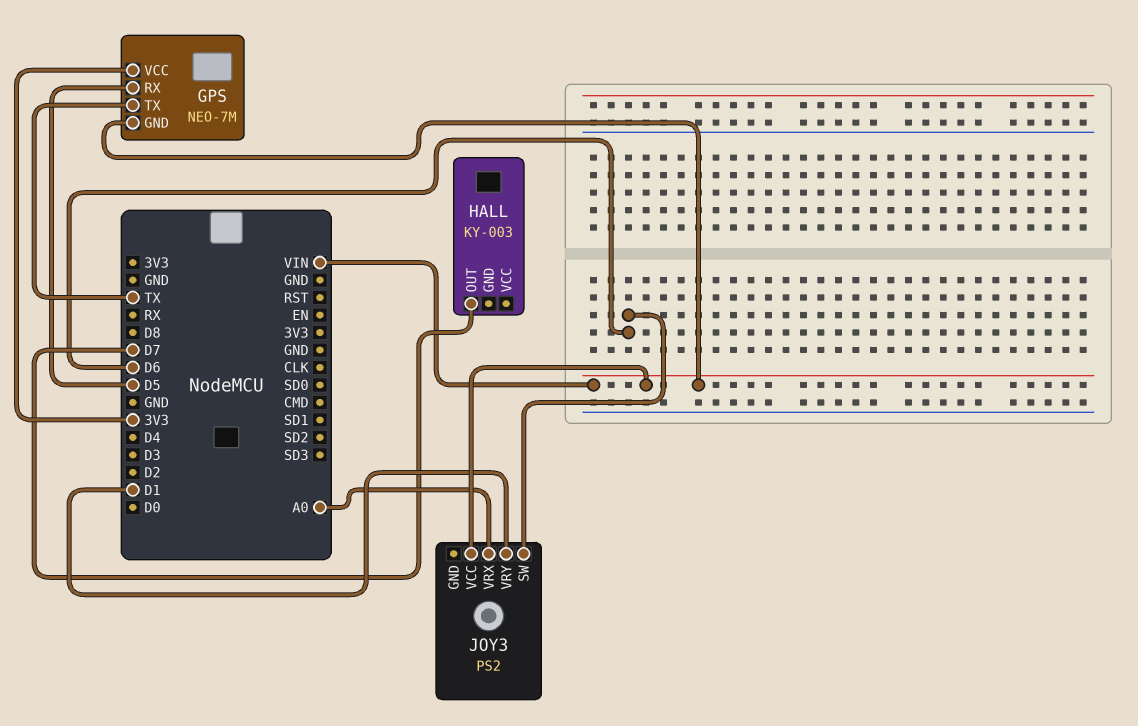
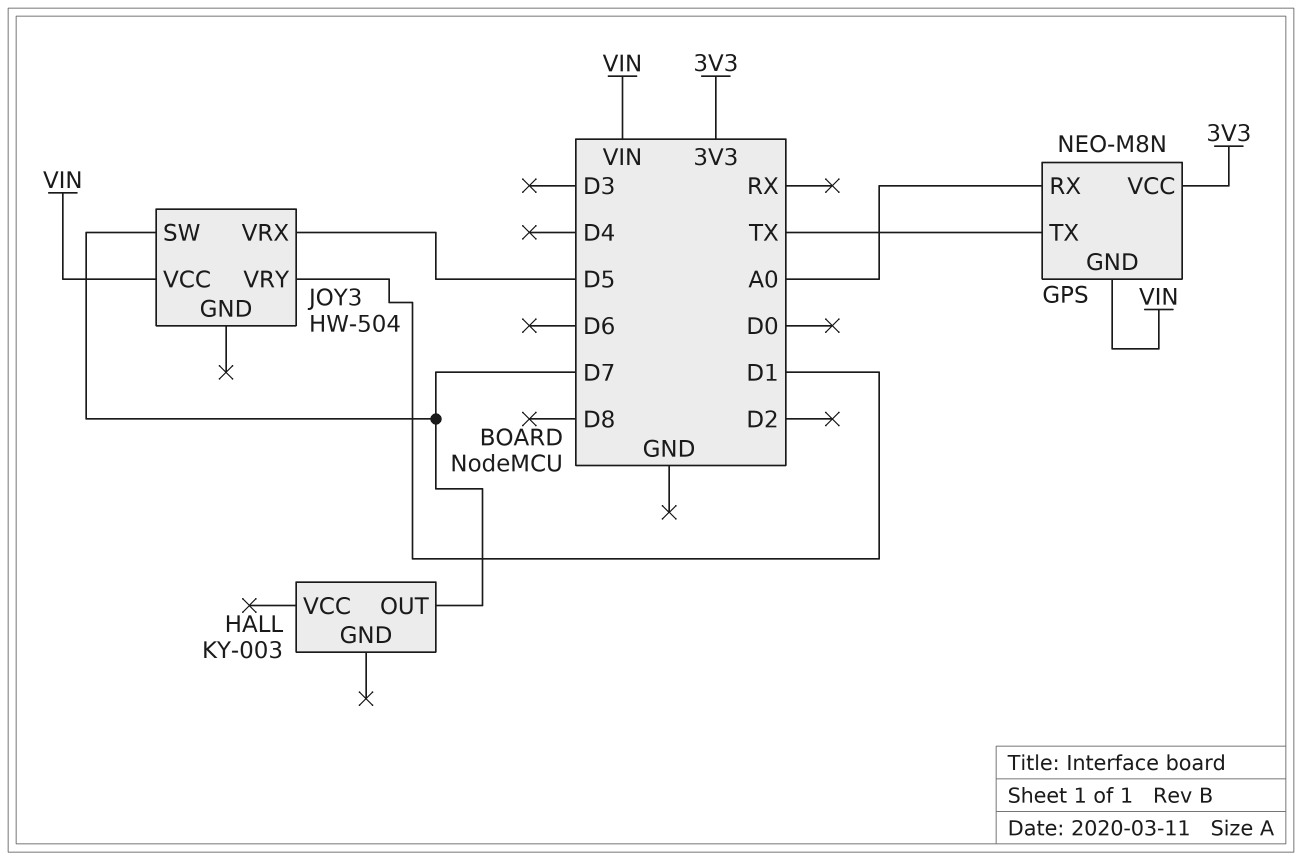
GPS: NEO-7M -> NEO-M8N
GPS pin RX: D5 -> A0
JOY3: PS2 -> HW-504
JOY3 pin SW: D6 -> D7
JOY3 pin VRX: A0 -> D5

